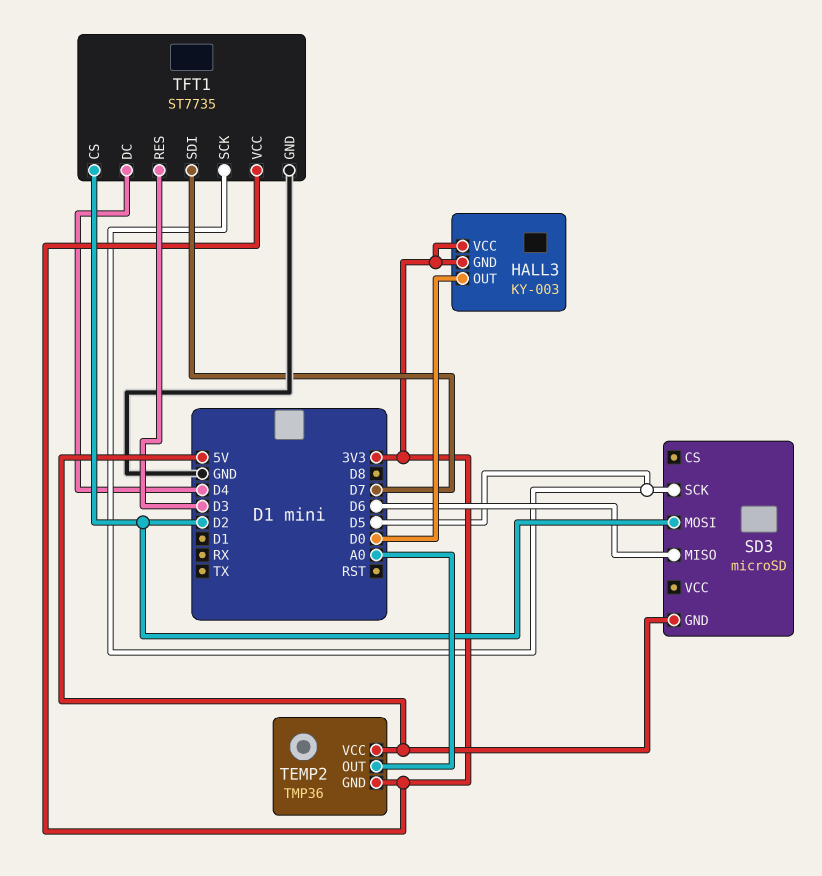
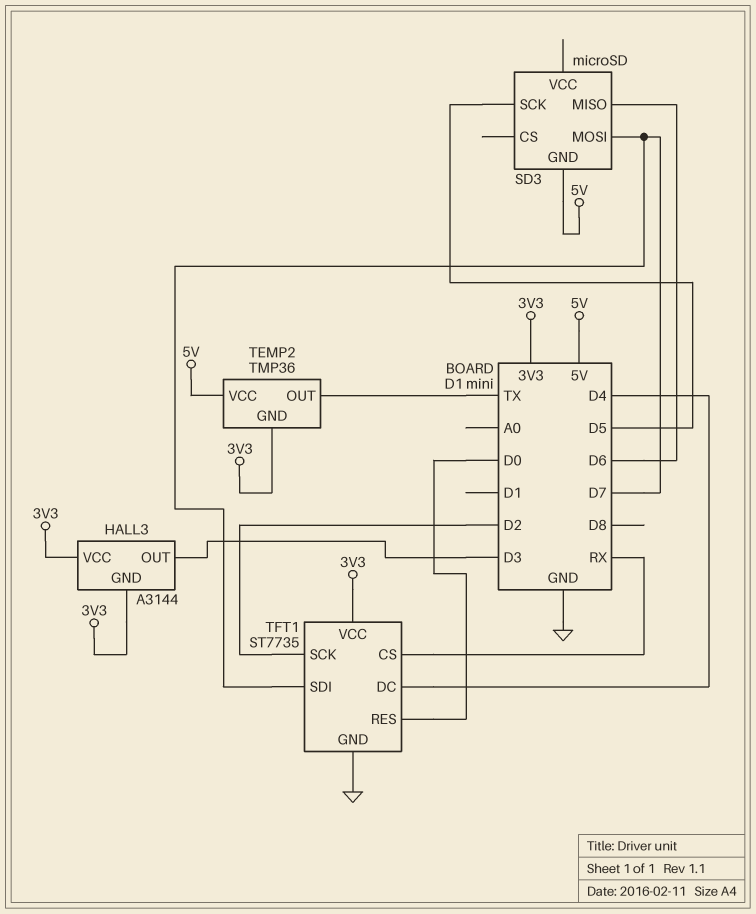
HALL3: KY-003 -> A3144
HALL3 pin OUT: D0 -> D3
SD3 pin MOSI: D2 -> D7
TEMP2 pin OUT: A0 -> TX
TFT1 pin CS: D2 -> RX
TFT1 pin RES: D3 -> D0
TFT1 pin SCK: D5 -> D2

